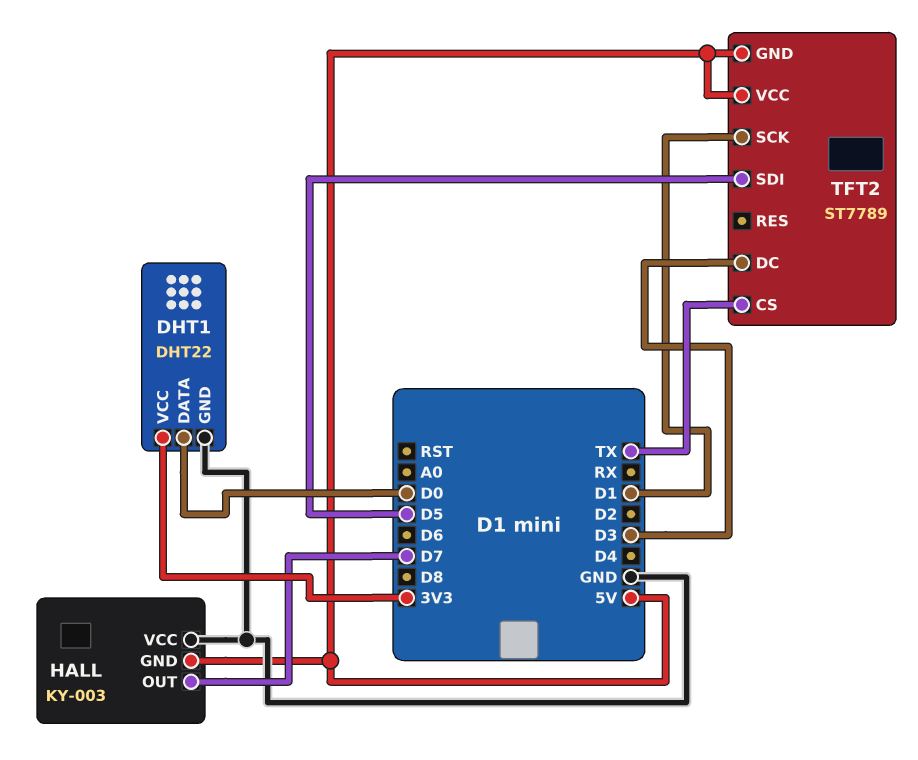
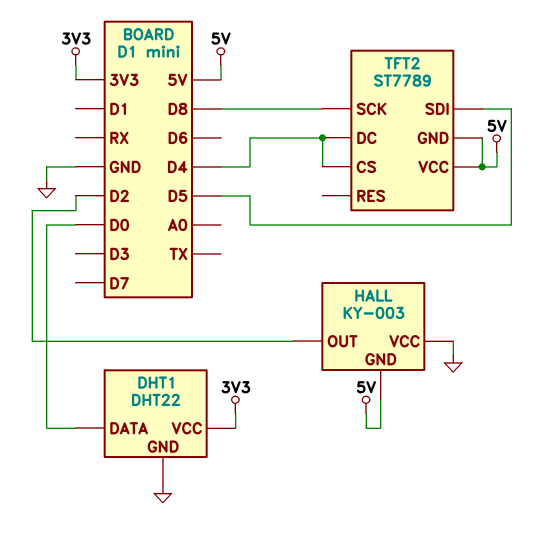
HALL pin OUT: D7 -> D2
TFT2 pin CS: TX -> D4
TFT2 pin DC: D3 -> D4
TFT2 pin SCK: D1 -> D8

